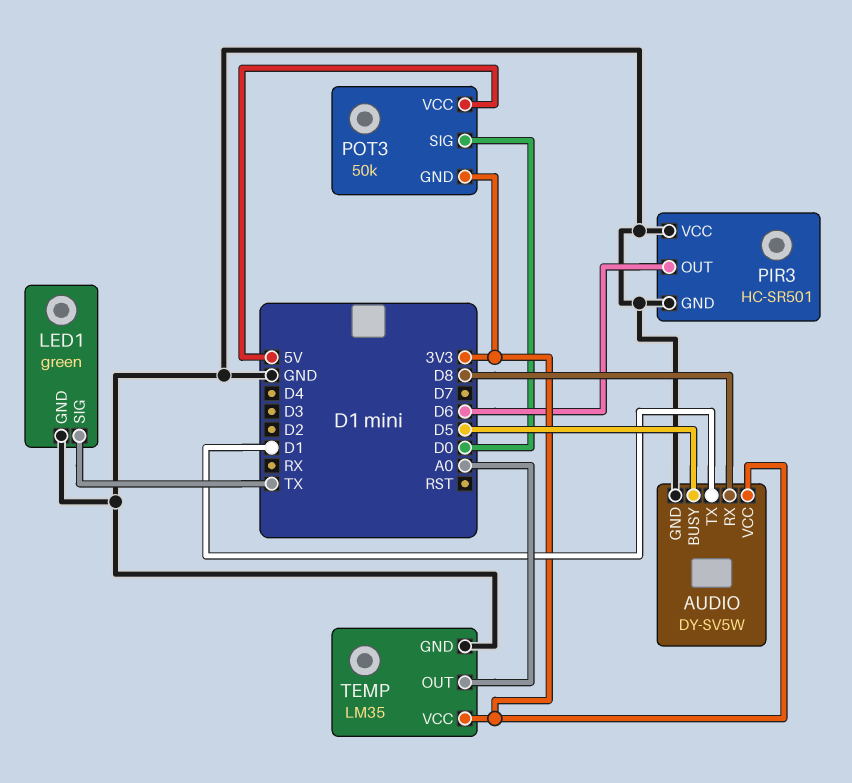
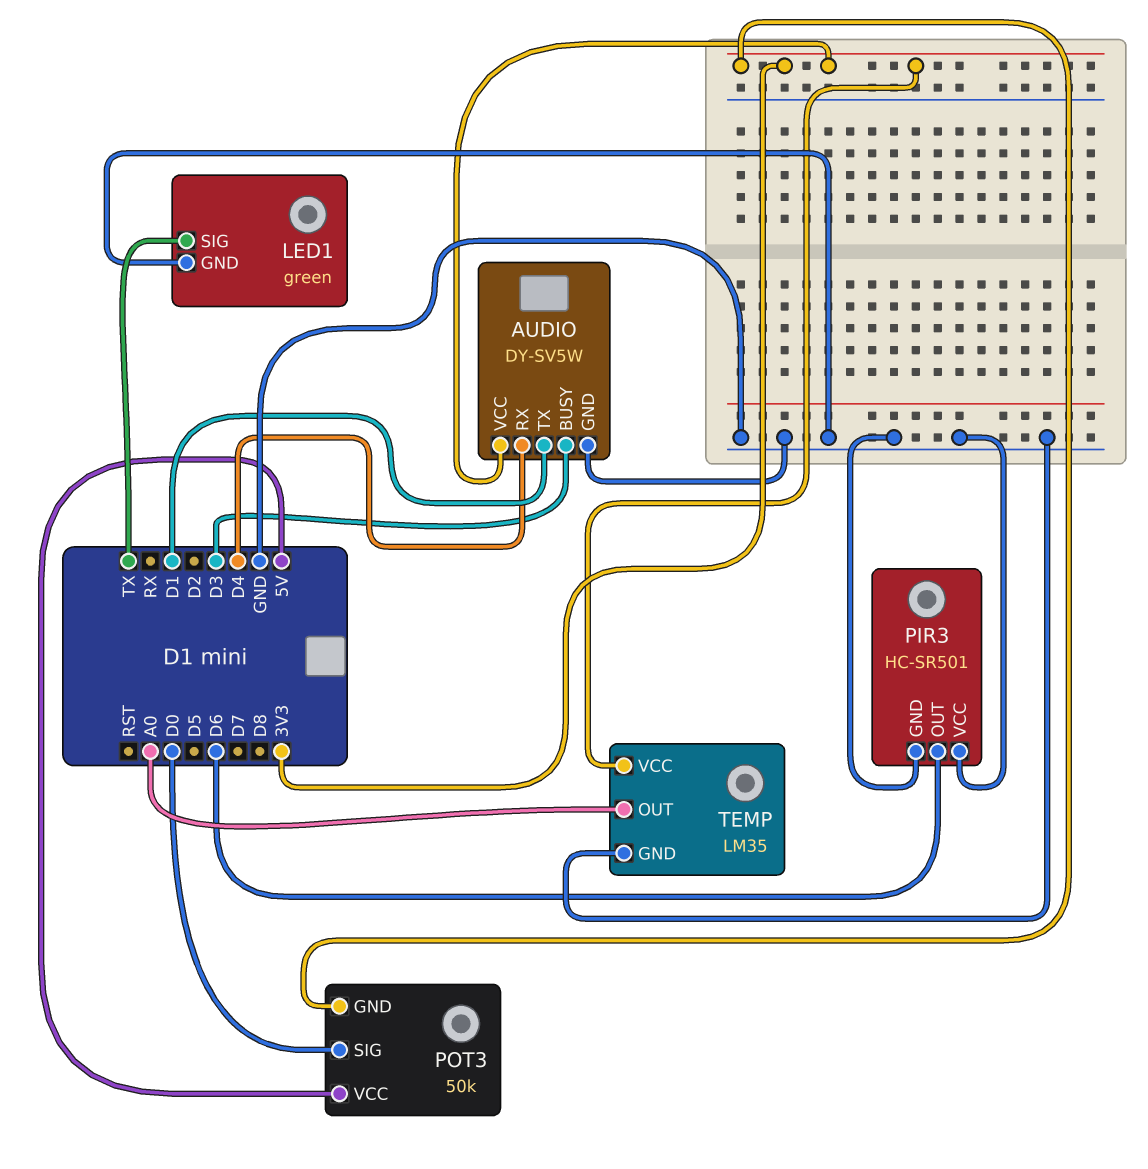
AUDIO pin BUSY: D5 -> D3
AUDIO pin RX: D8 -> D4

